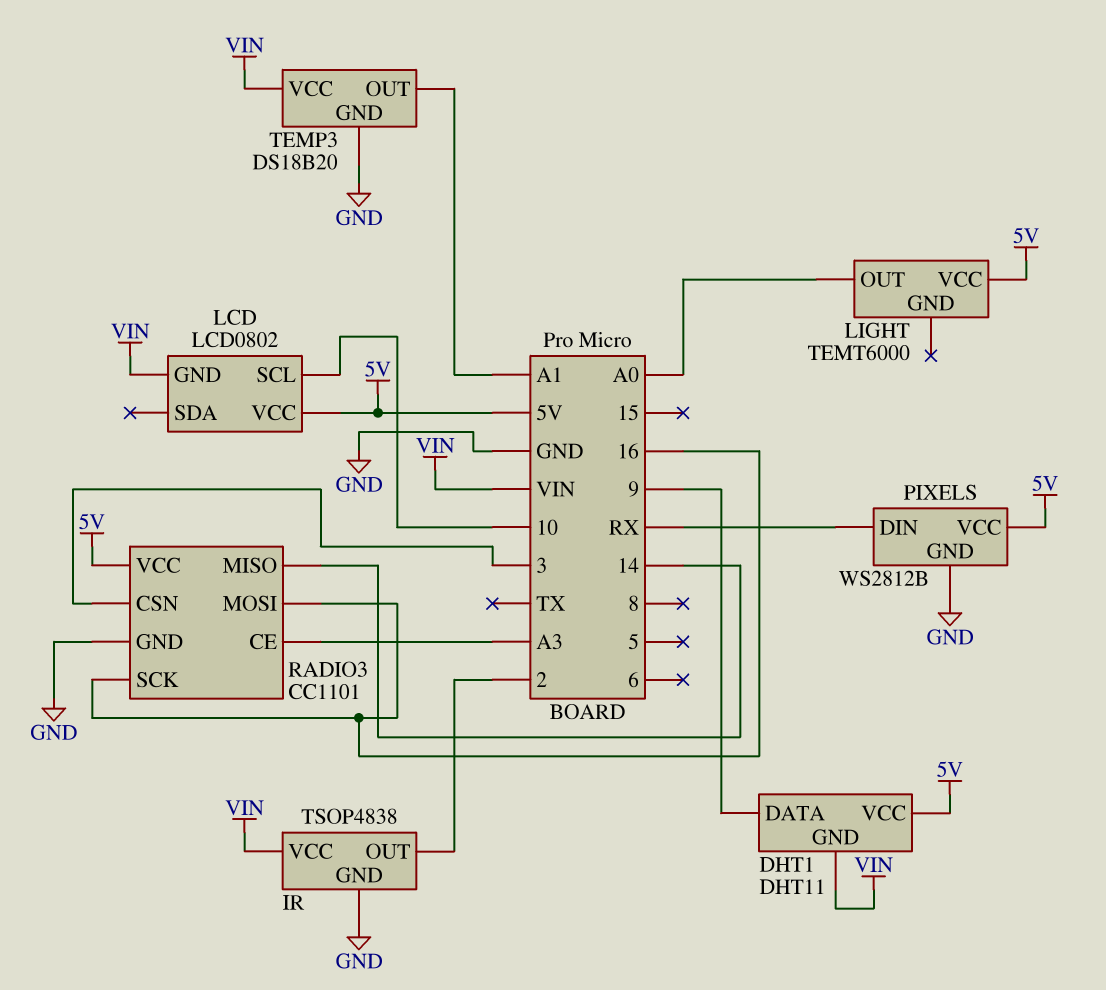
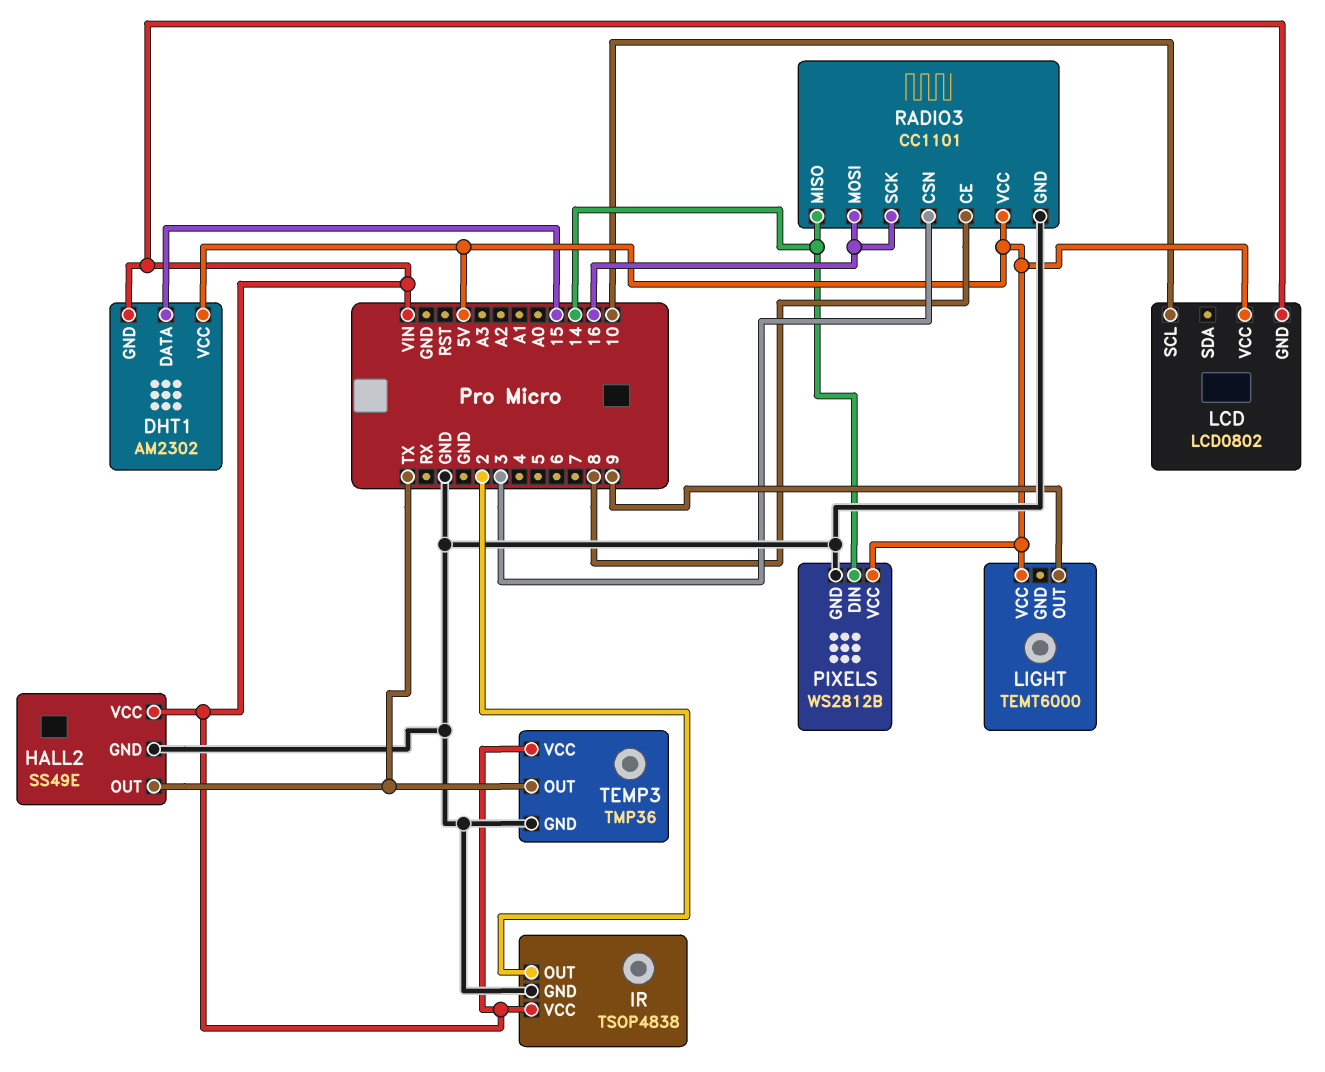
DHT1: DHT11 -> AM2302
DHT1 pin DATA: 9 -> 15
HALL2: none -> SS49E
HALL2 pin GND: none -> GND
HALL2 pin OUT: none -> TX
HALL2 pin VCC: none -> VIN
LIGHT pin OUT: A0 -> 9
PIXELS pin DIN: RX -> 14
RADIO3 pin CE: A3 -> 8
TEMP3: DS18B20 -> TMP36
TEMP3 pin OUT: A1 -> TX

